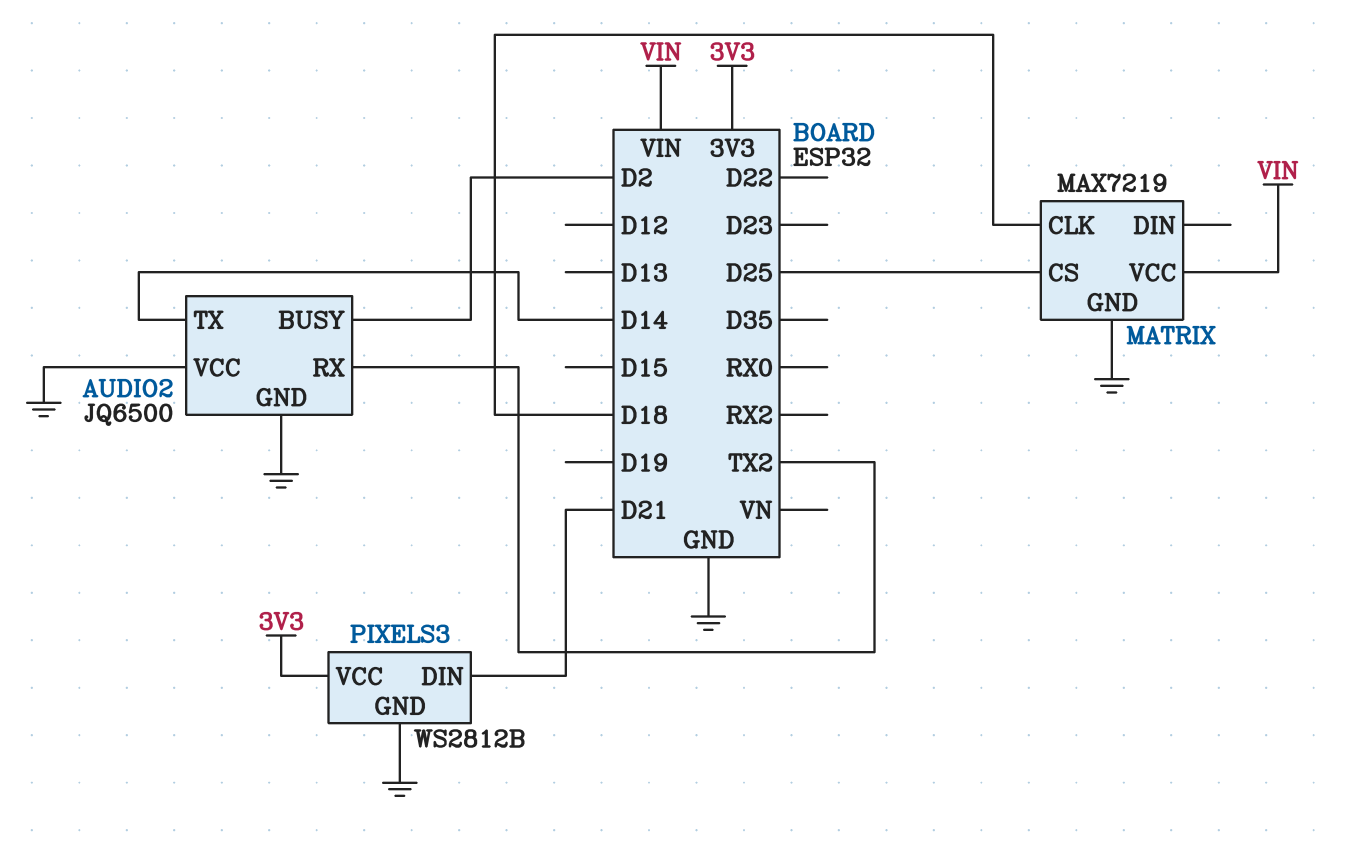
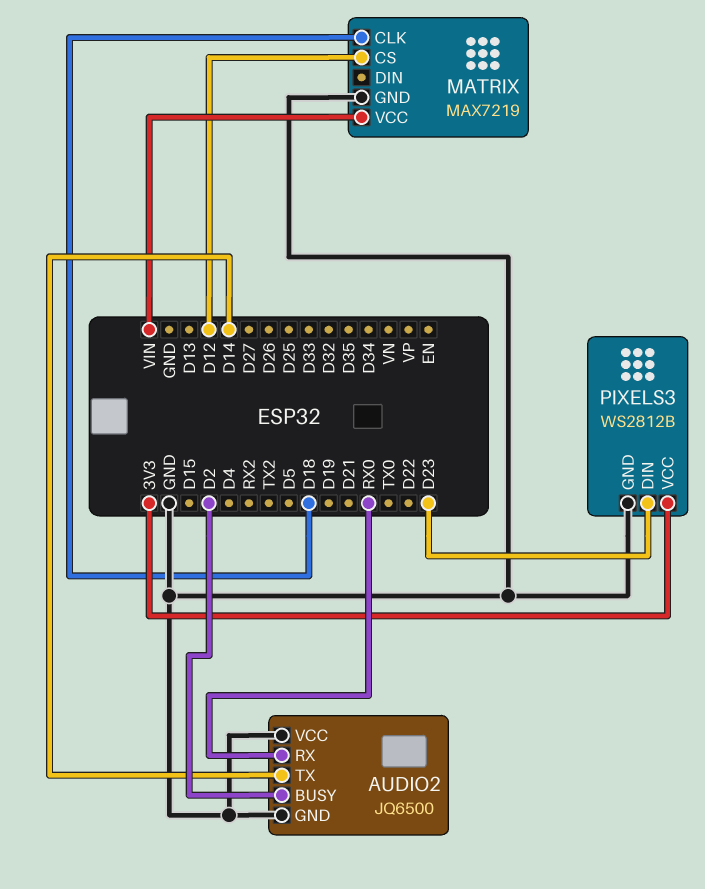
AUDIO2 pin RX: TX2 -> RX0
MATRIX pin CS: D25 -> D12
PIXELS3 pin DIN: D21 -> D23

